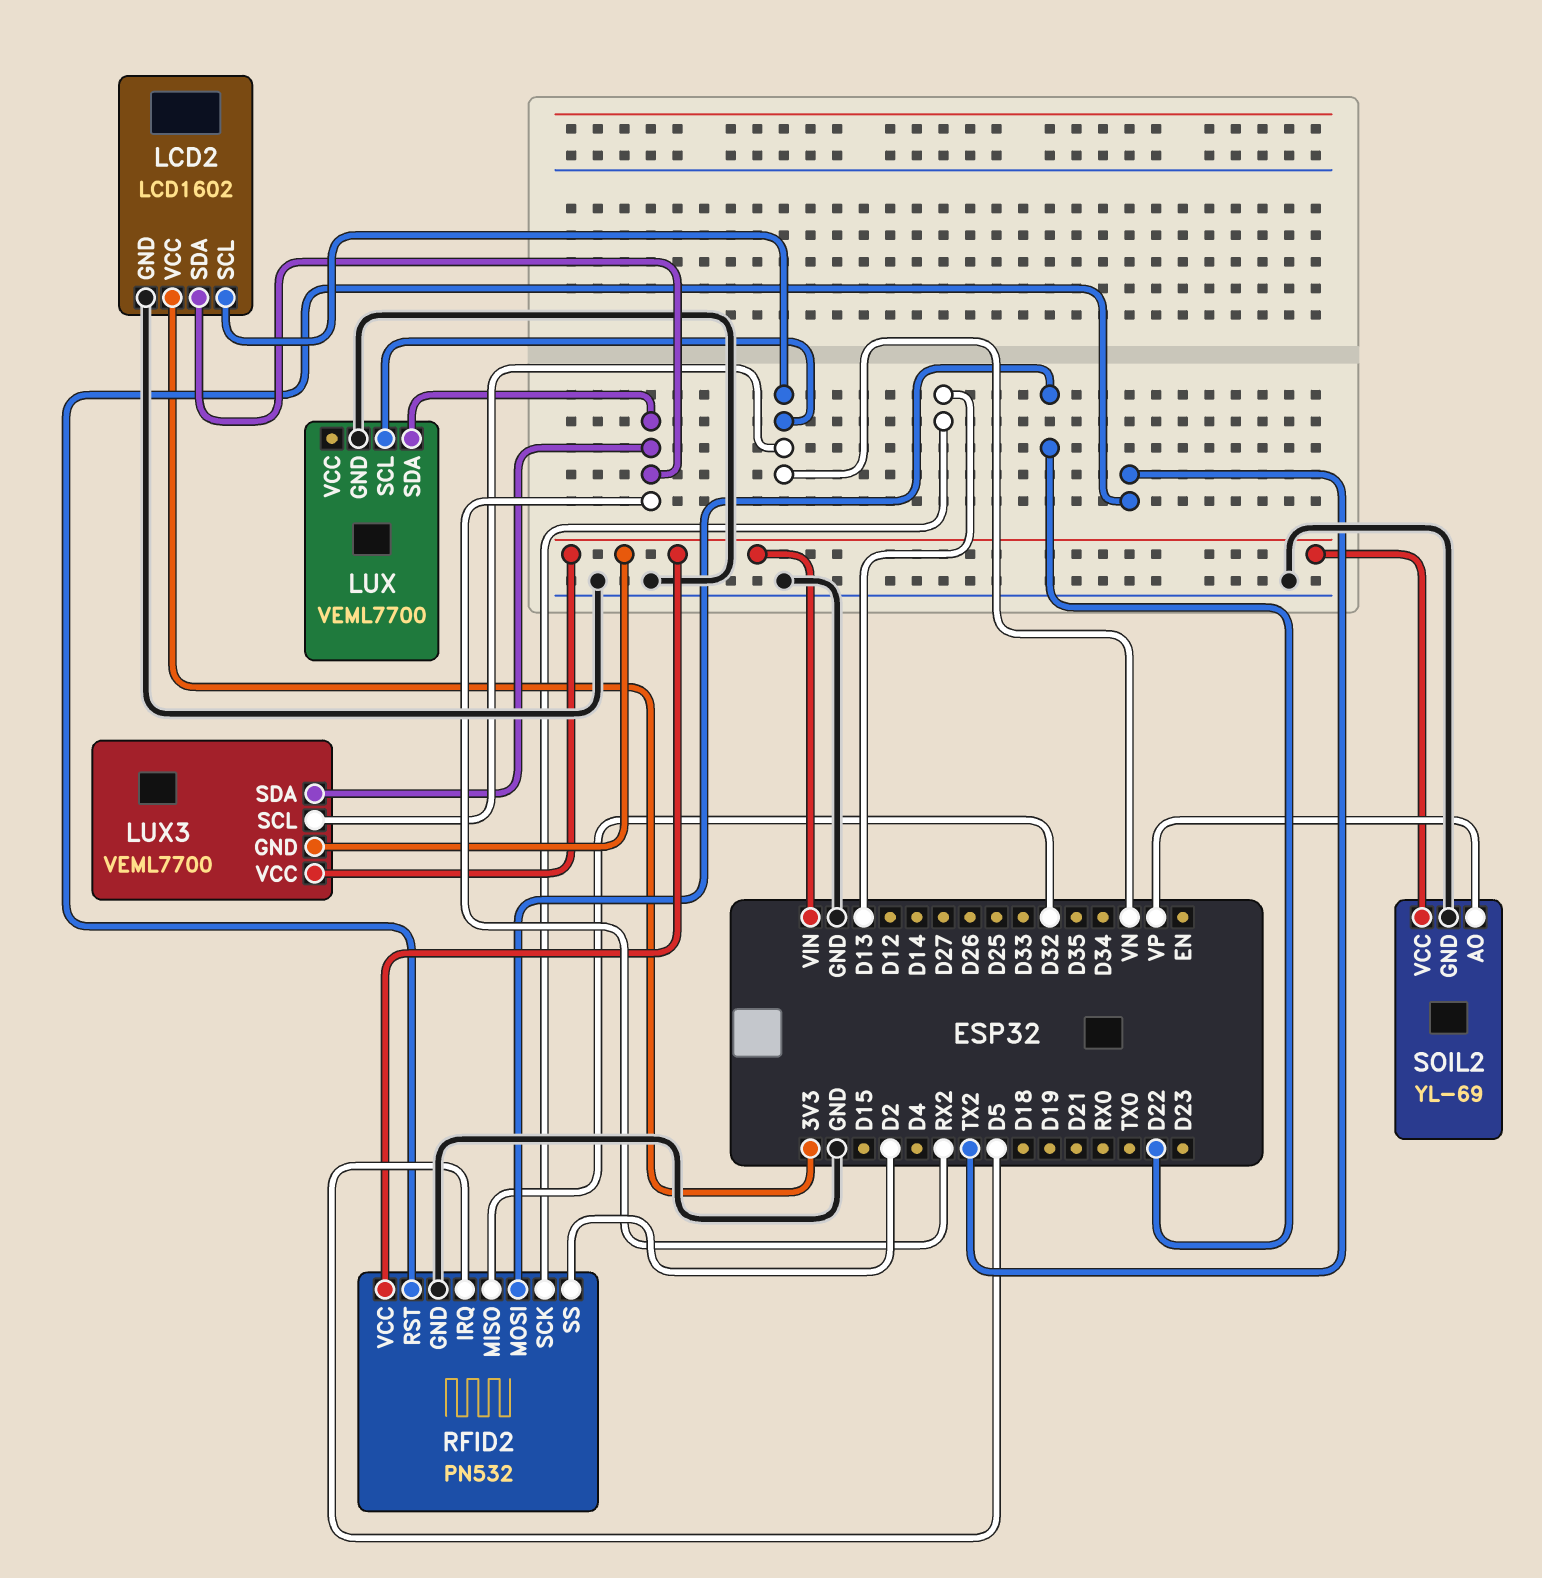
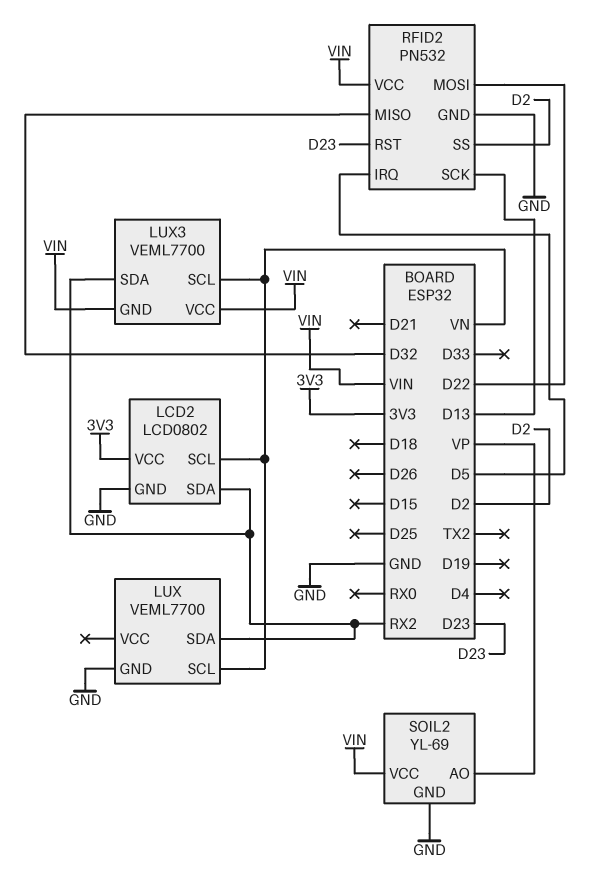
LCD2: LCD1602 -> LCD0802
RFID2 pin RST: TX2 -> D23

